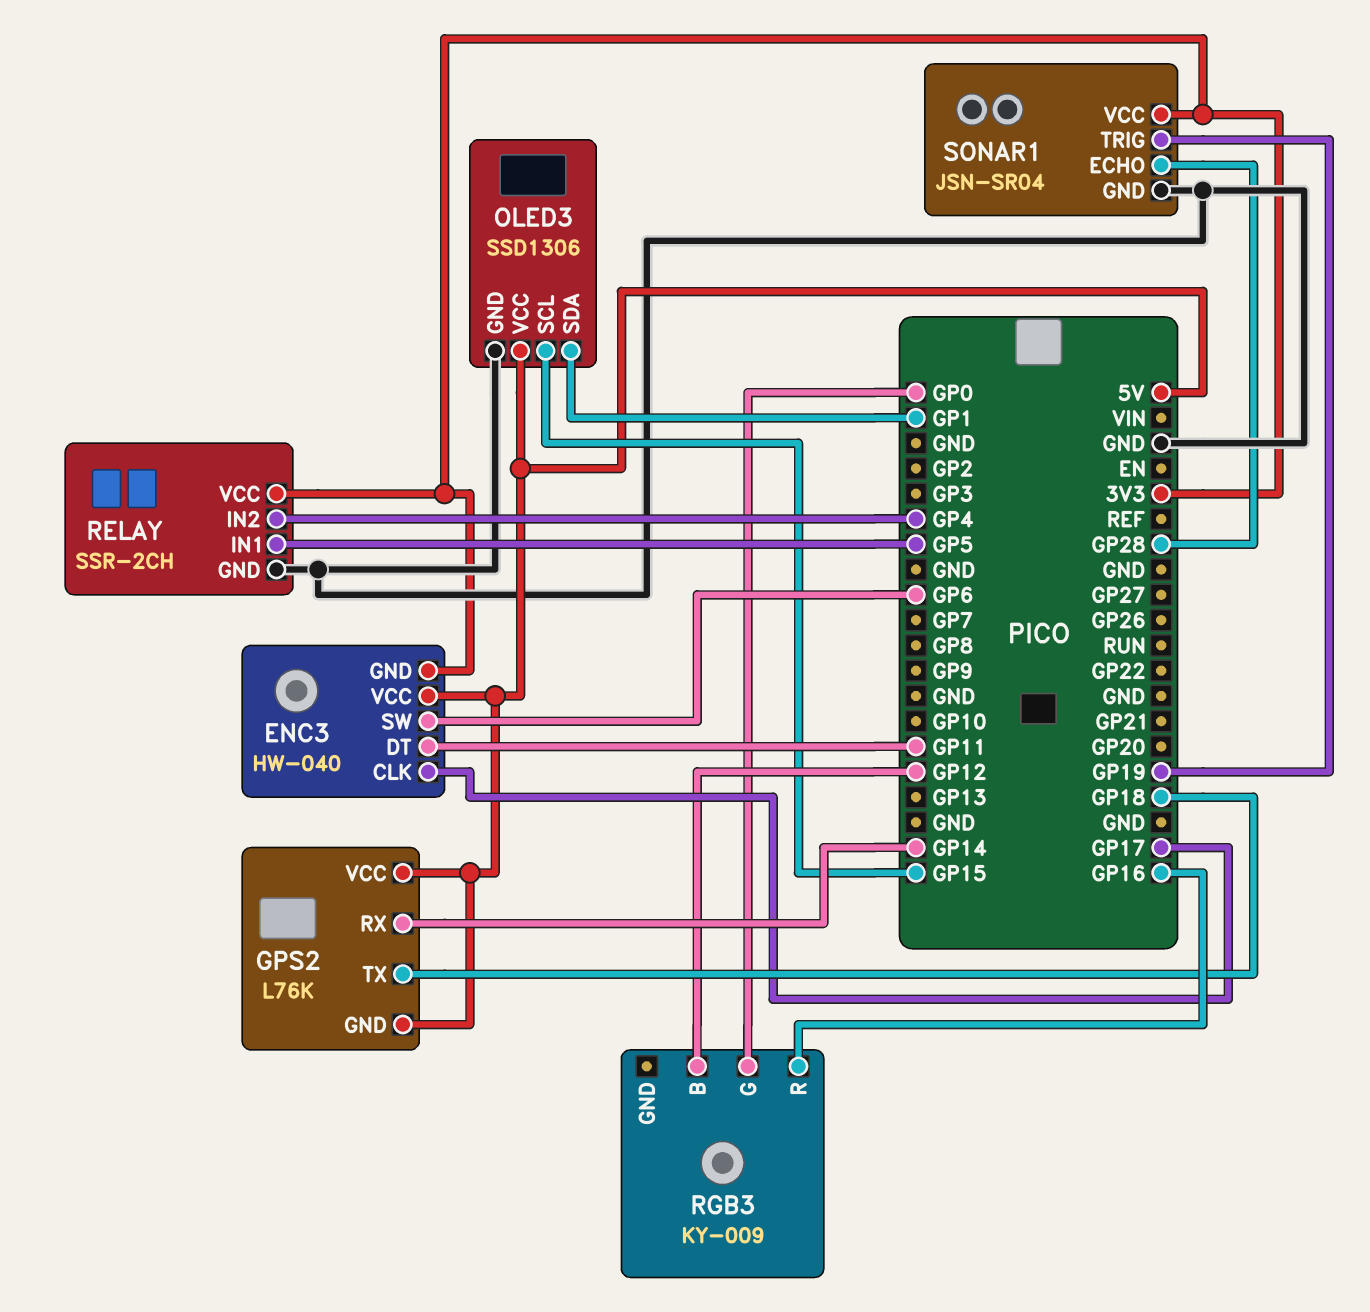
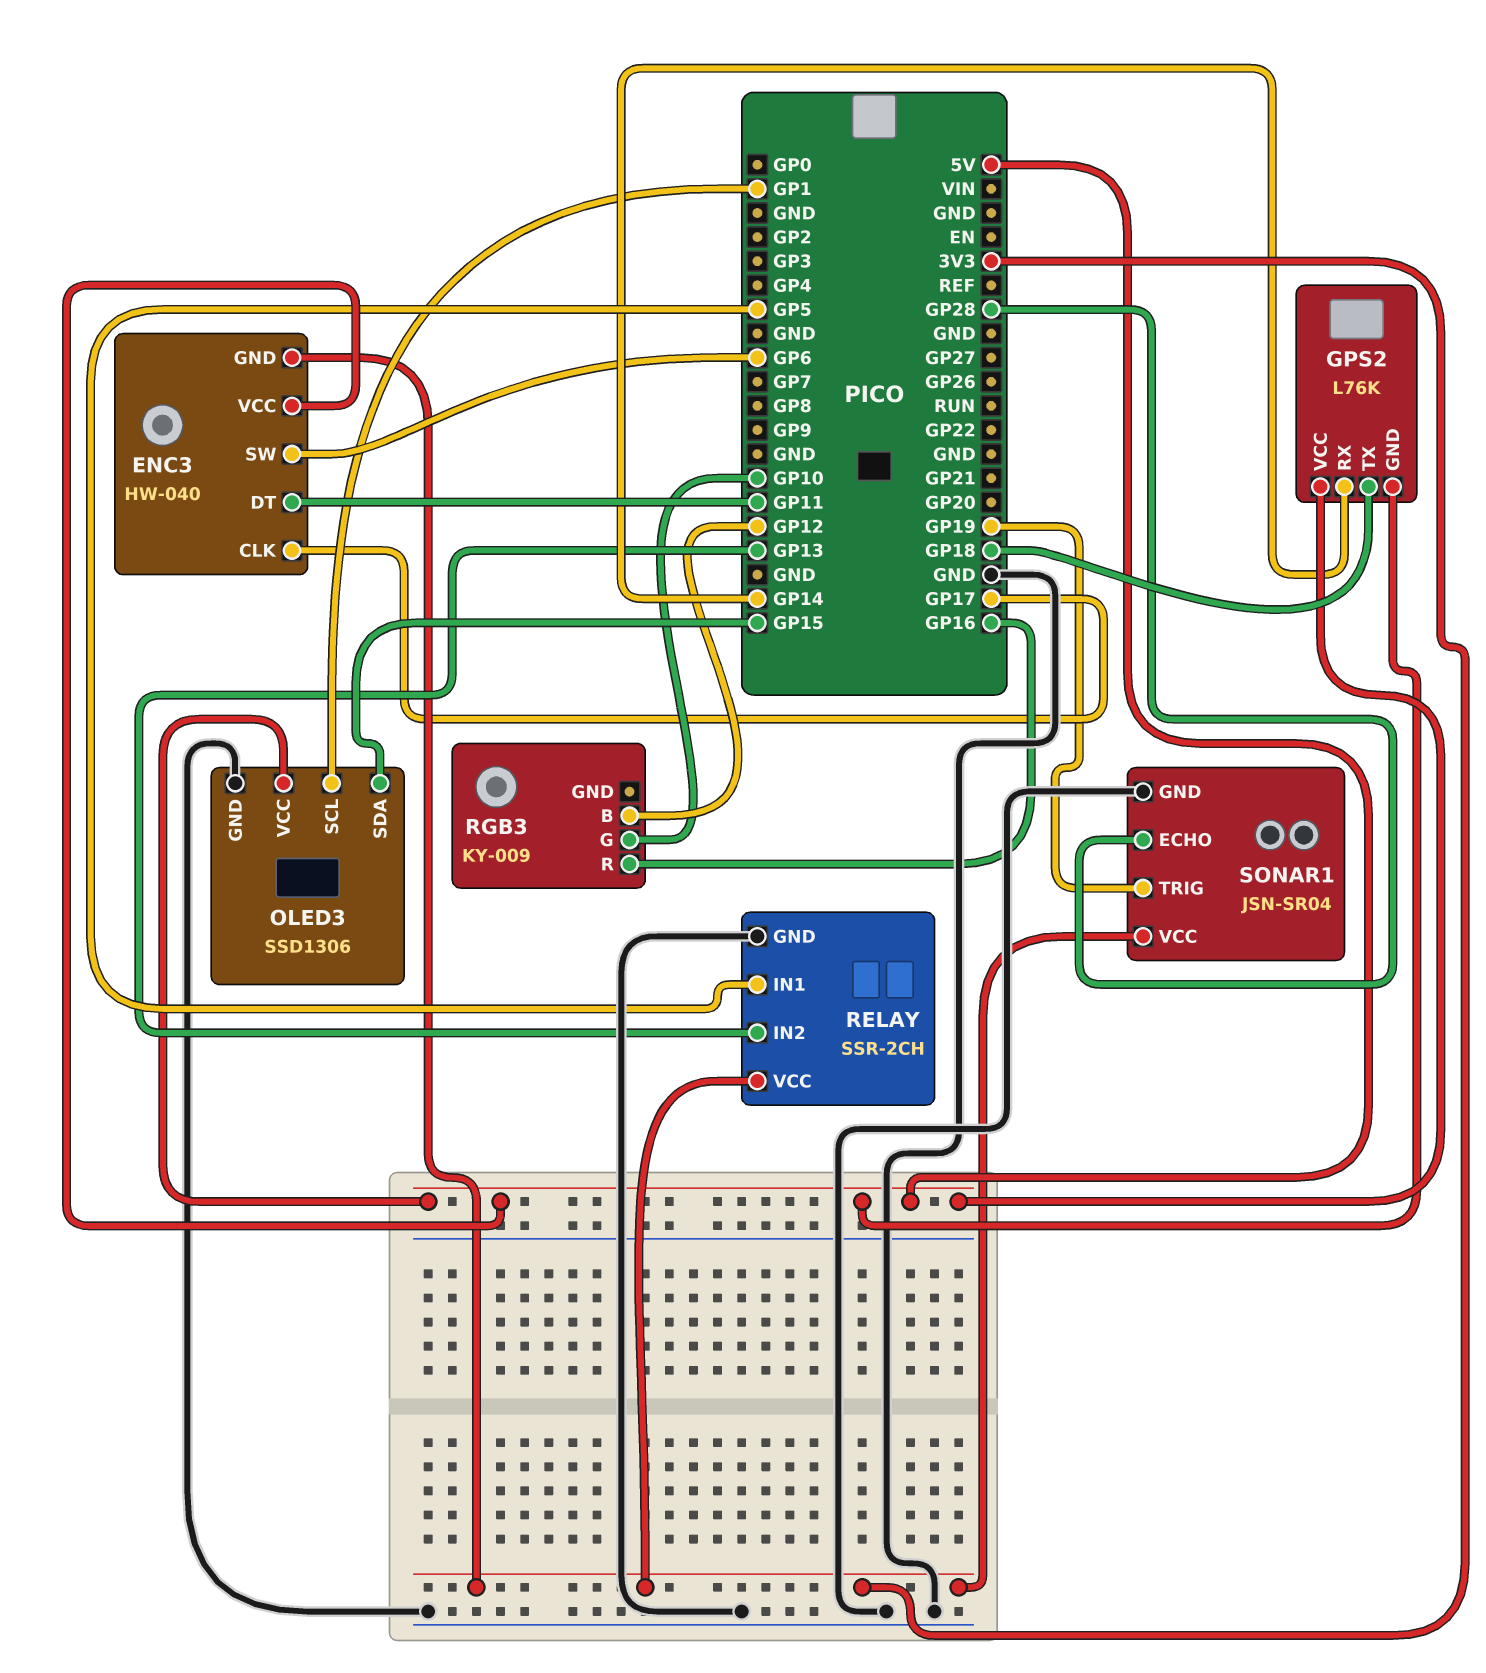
OLED3 pin SCL: GP15 -> GP1
OLED3 pin SDA: GP1 -> GP15
RELAY pin IN2: GP4 -> GP13
RGB3 pin G: GP0 -> GP10

